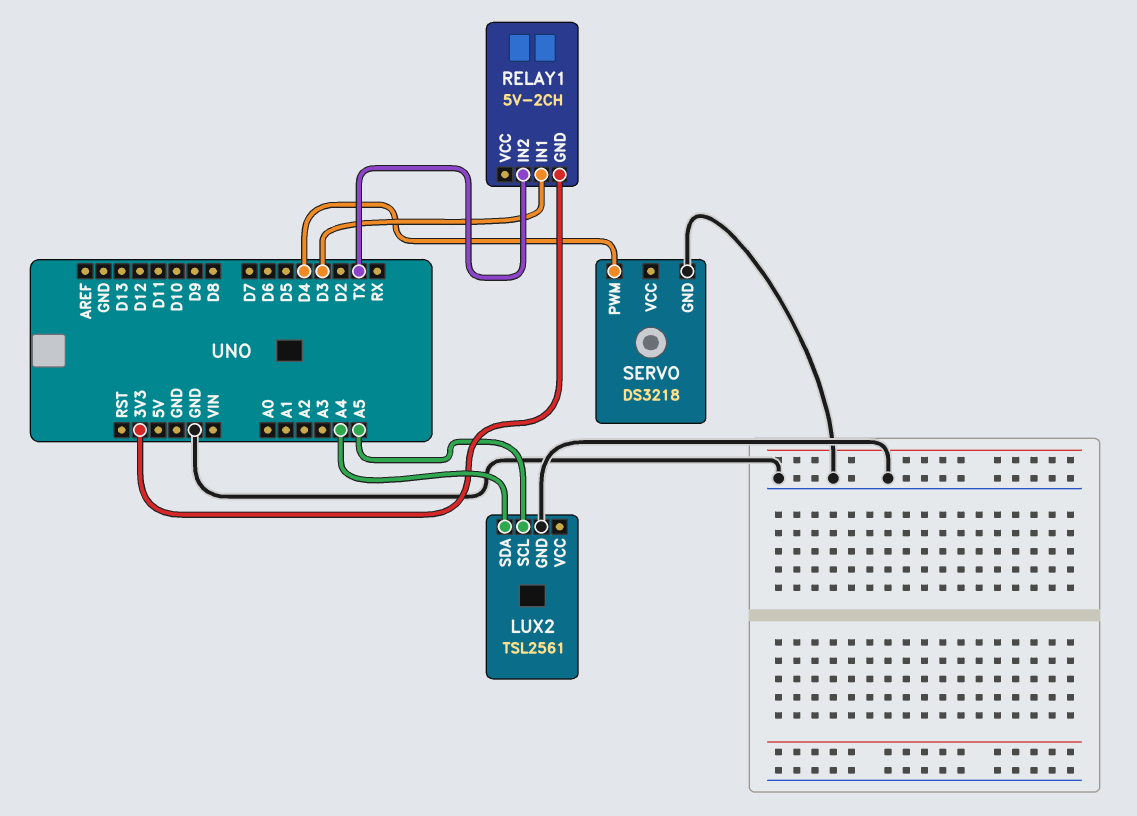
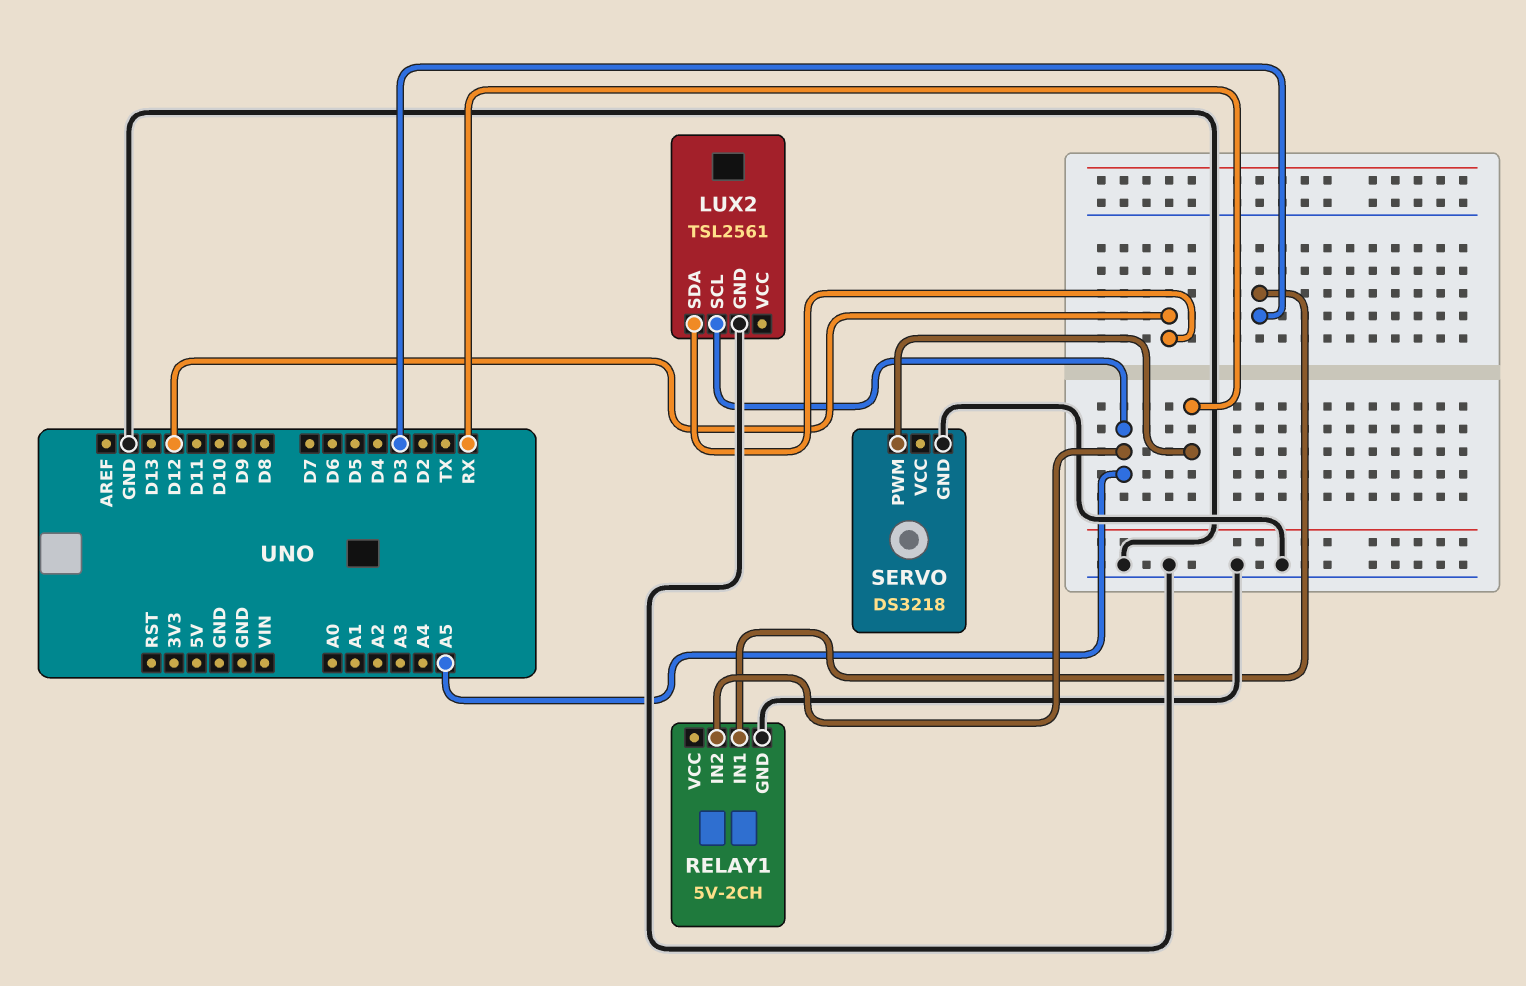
LUX2 pin SDA: A4 -> D12
RELAY1 pin GND: 3V3 -> GND
RELAY1 pin IN2: TX -> A5
SERVO pin PWM: D4 -> RX

